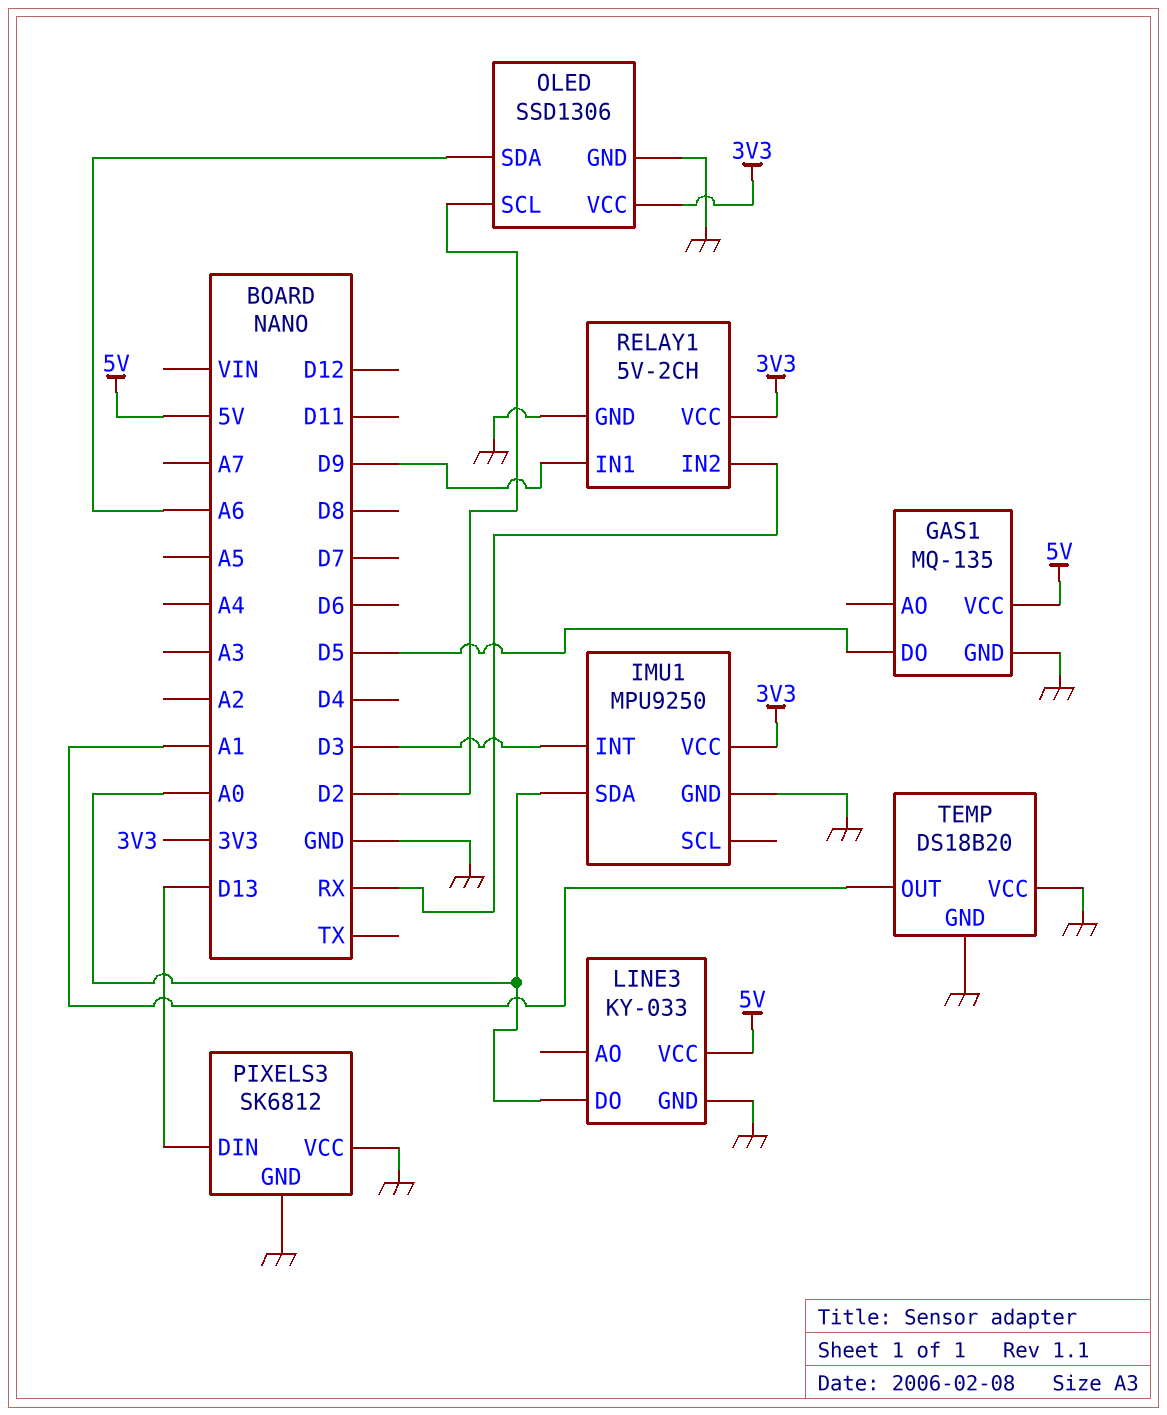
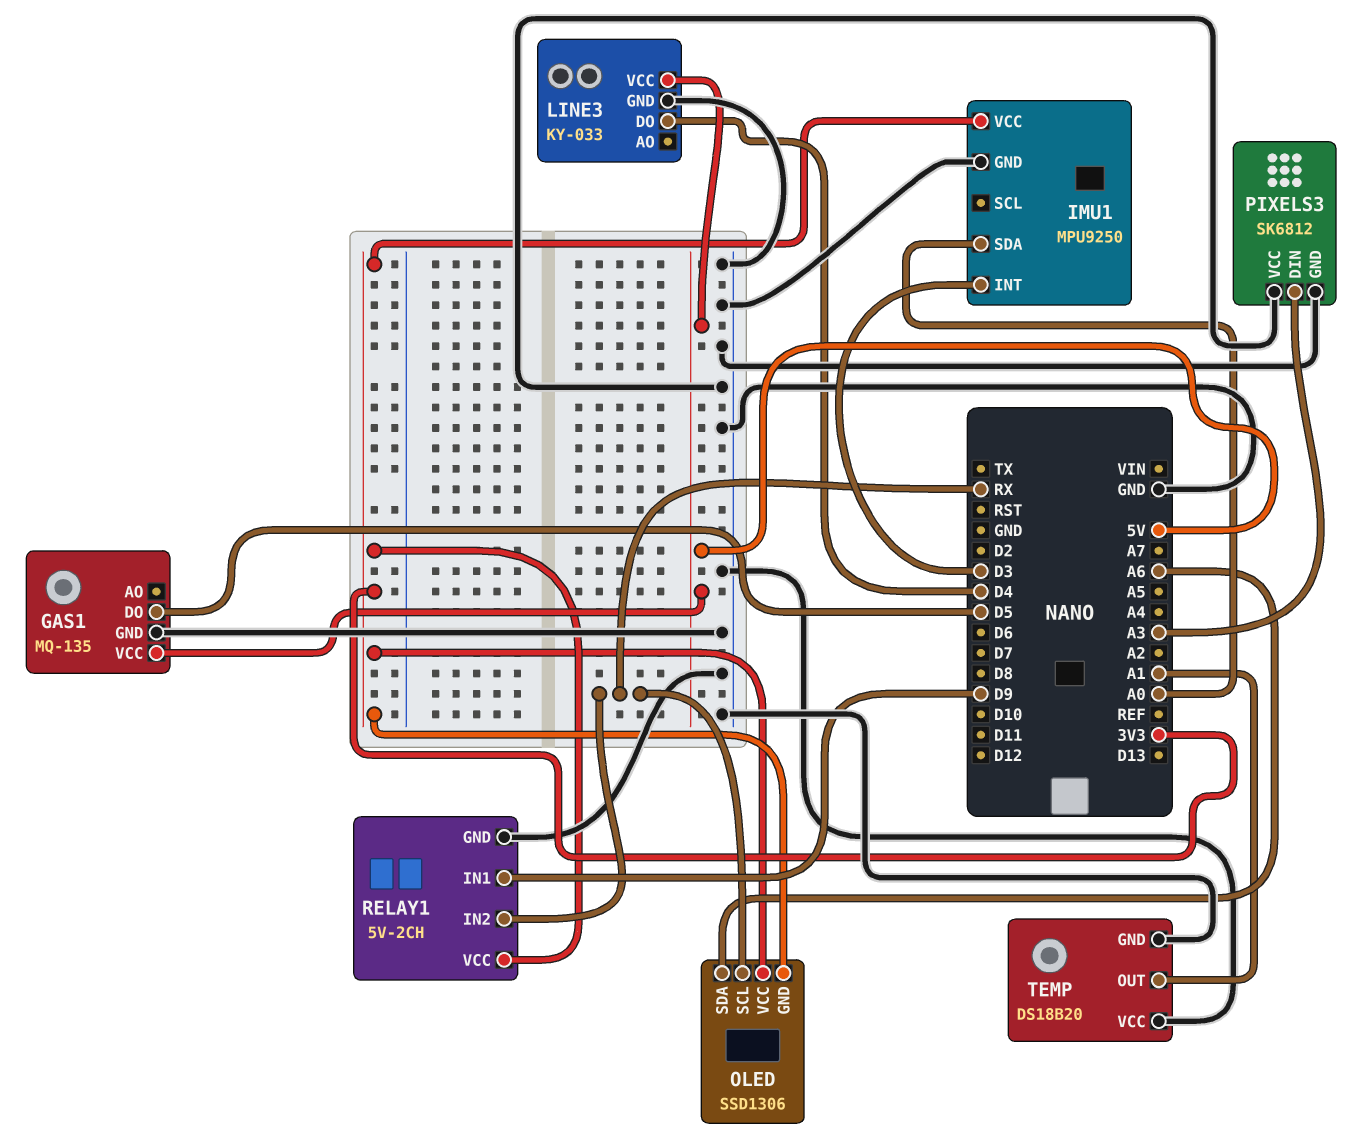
LINE3 pin DO: A0 -> D4
OLED pin GND: GND -> 3V3
OLED pin SCL: D2 -> RX
PIXELS3 pin DIN: D13 -> A3

